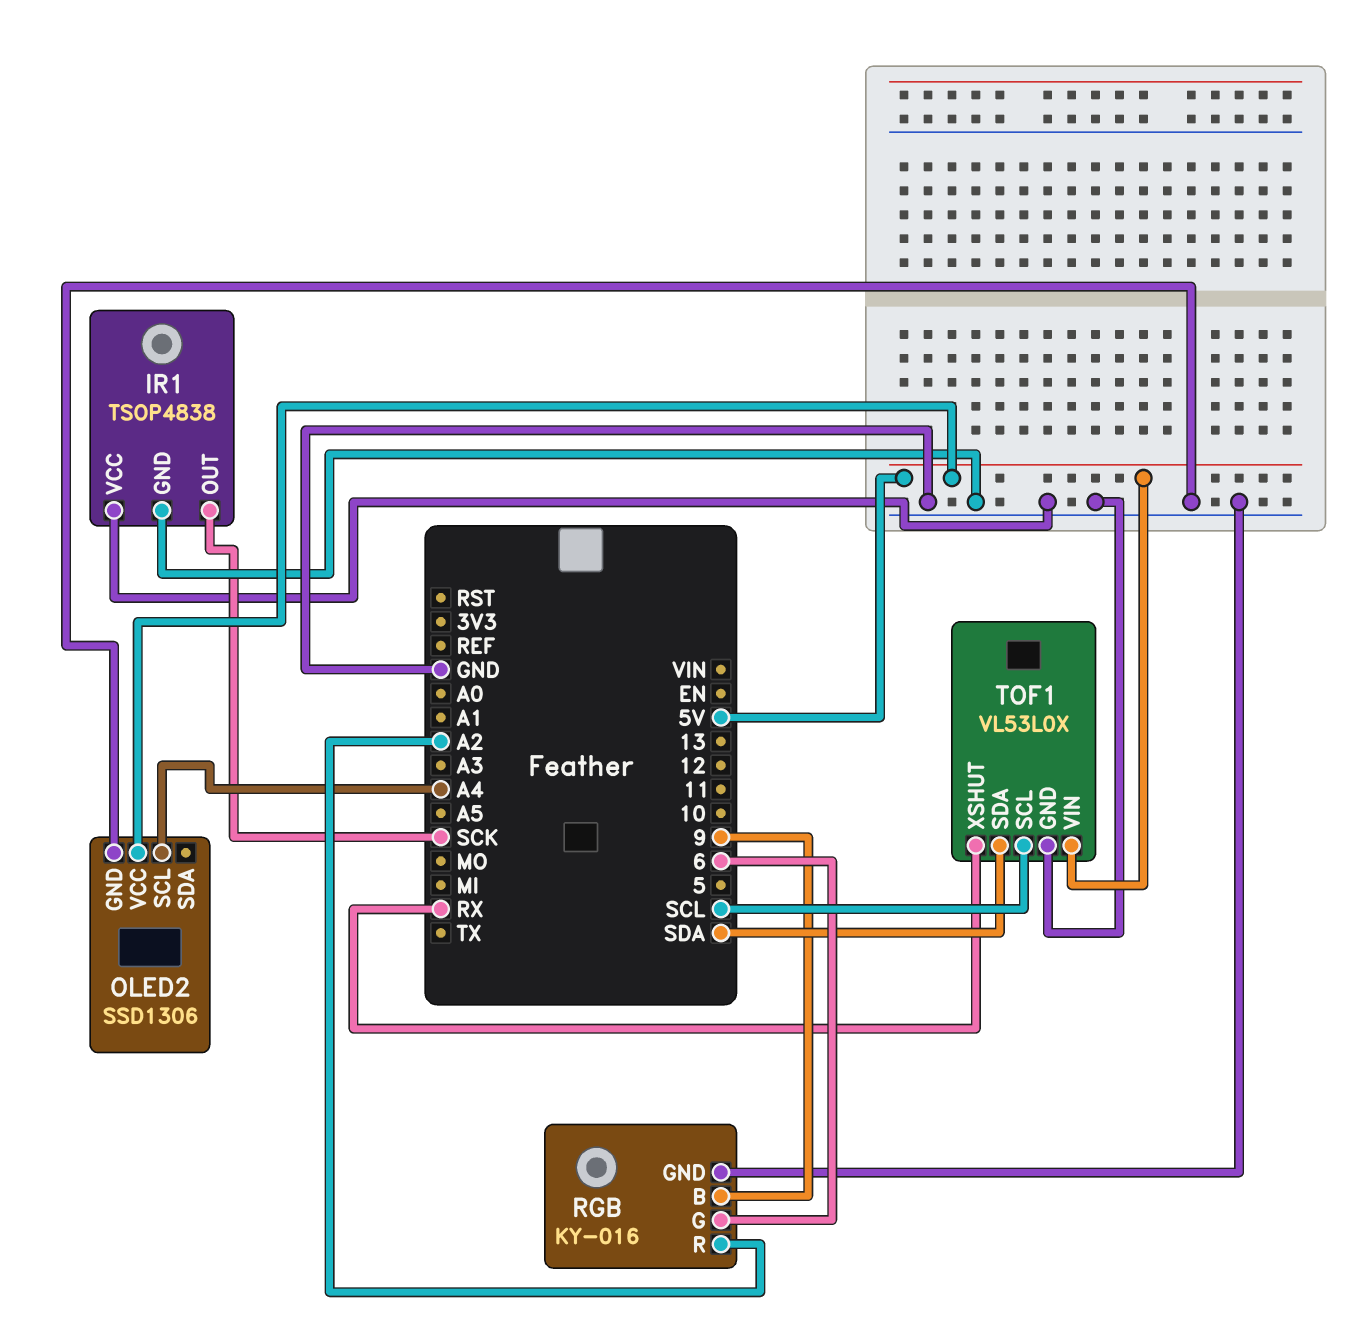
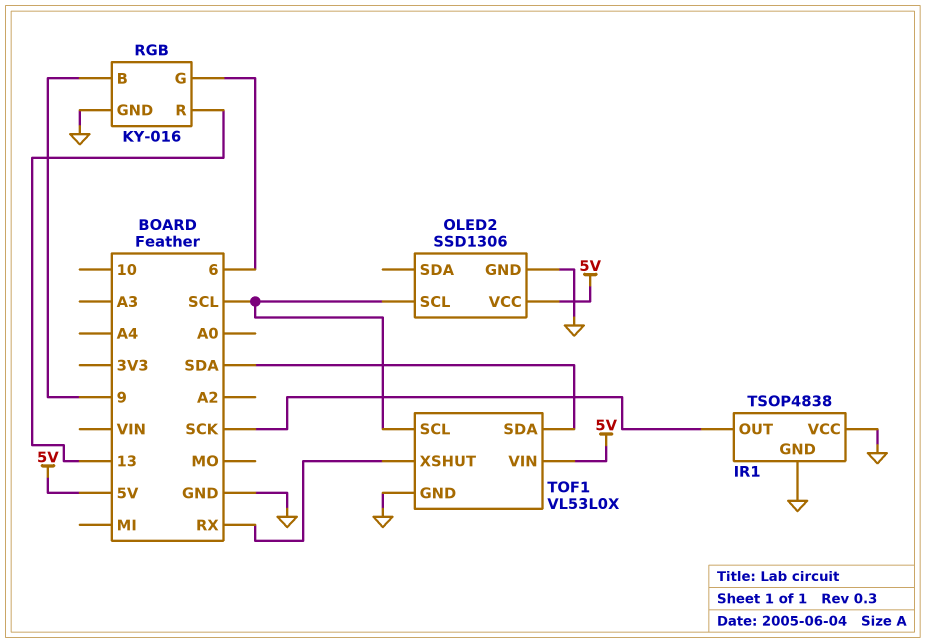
OLED2 pin SCL: A4 -> SCL
RGB pin R: A2 -> 13

